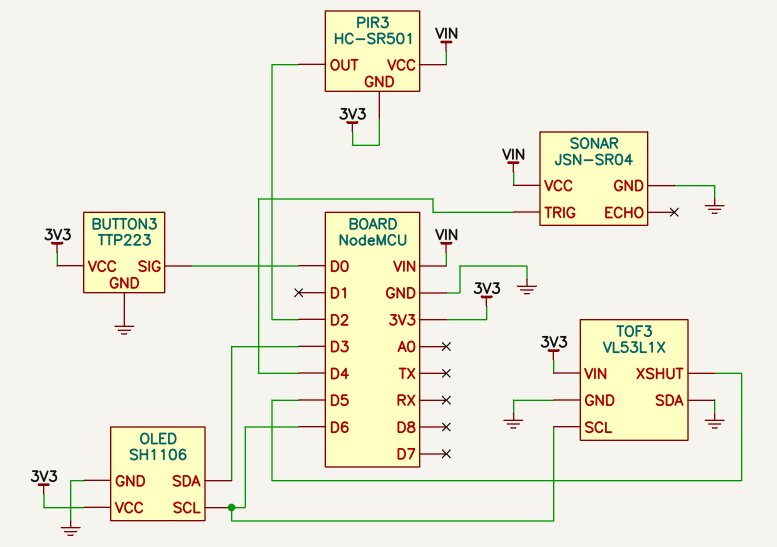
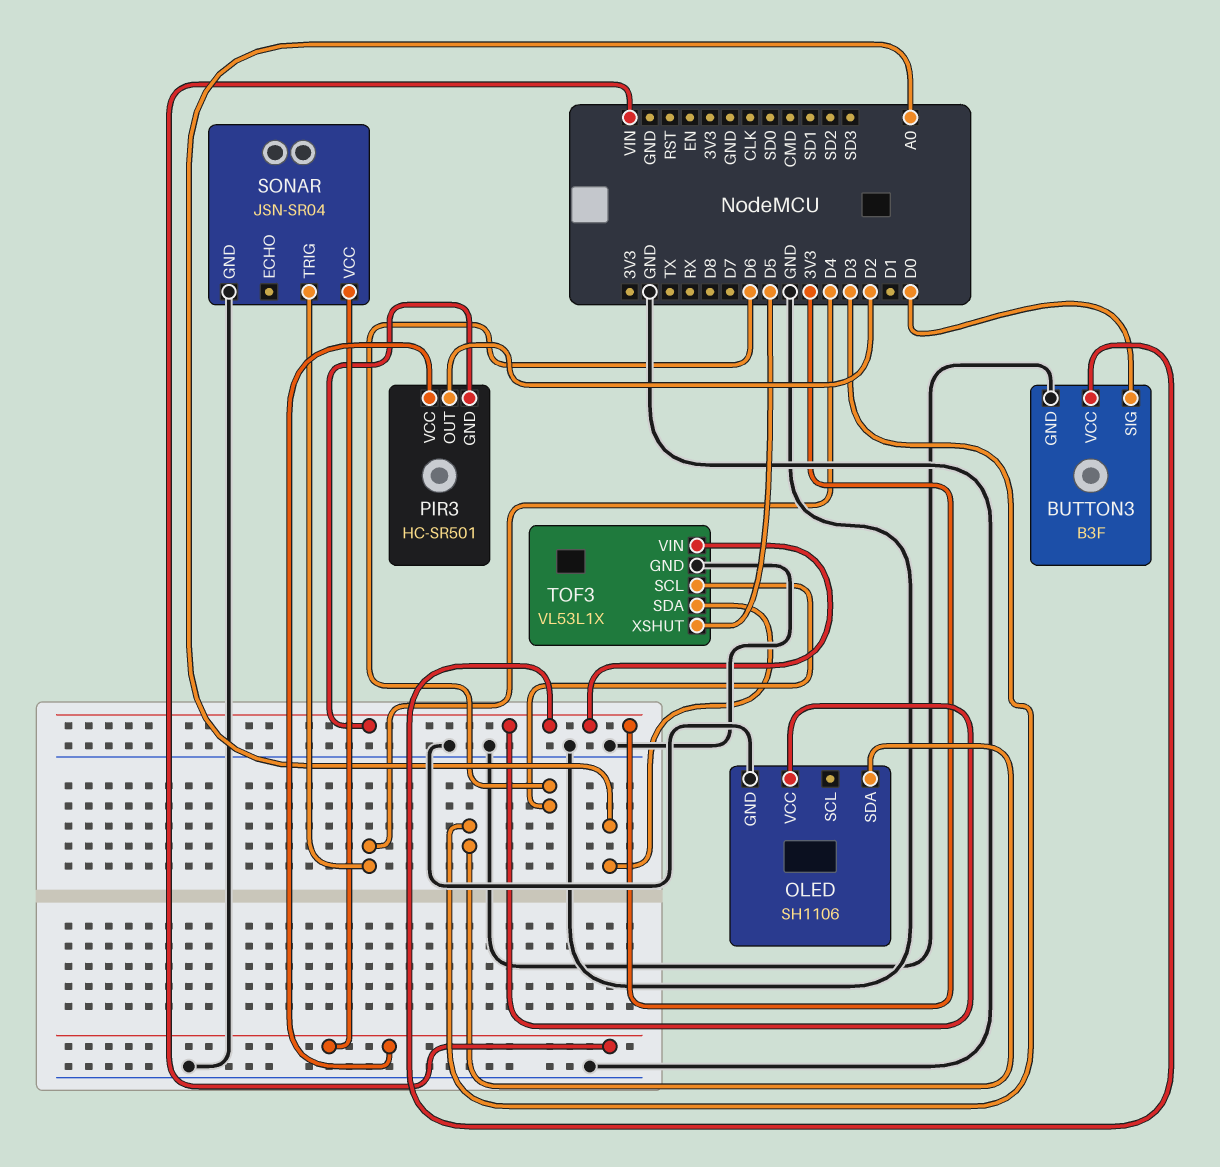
BUTTON3: TTP223 -> B3F
OLED pin SCL: D6 -> none
TOF3 pin SDA: GND -> A0

